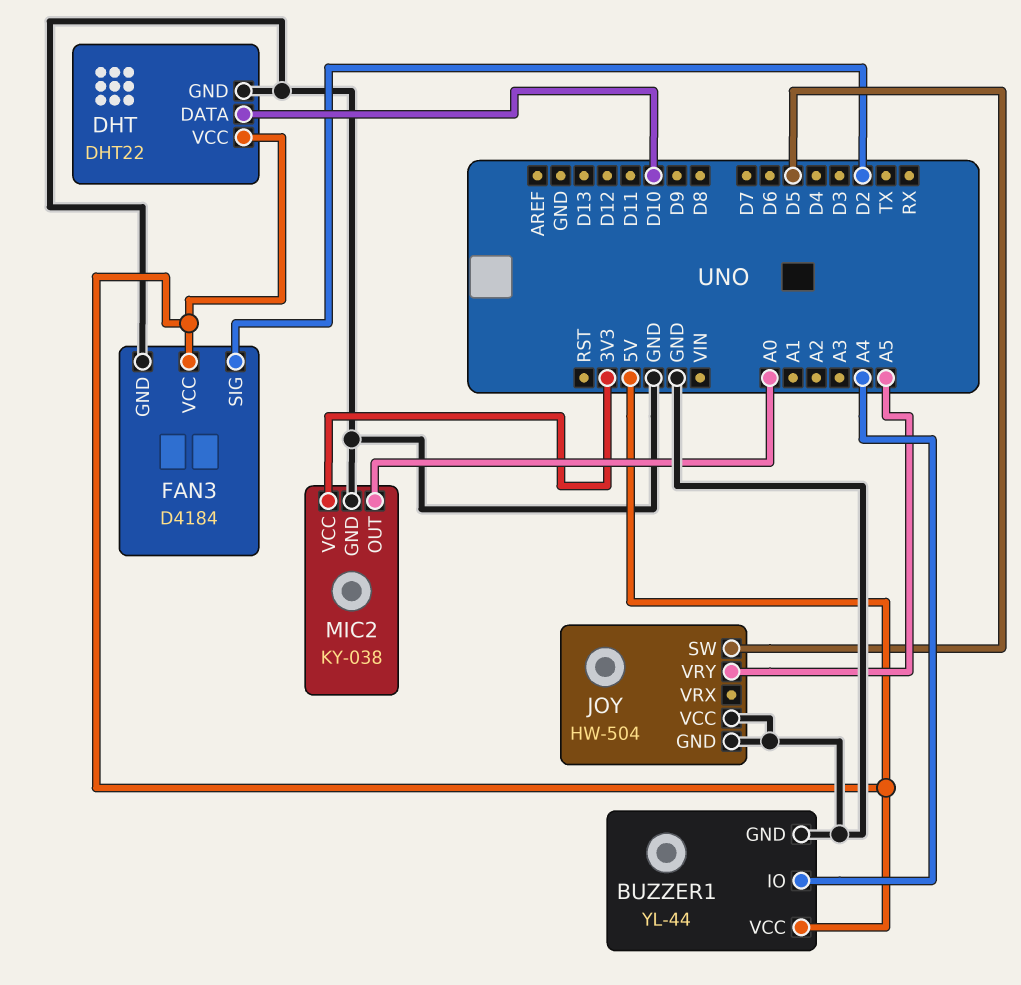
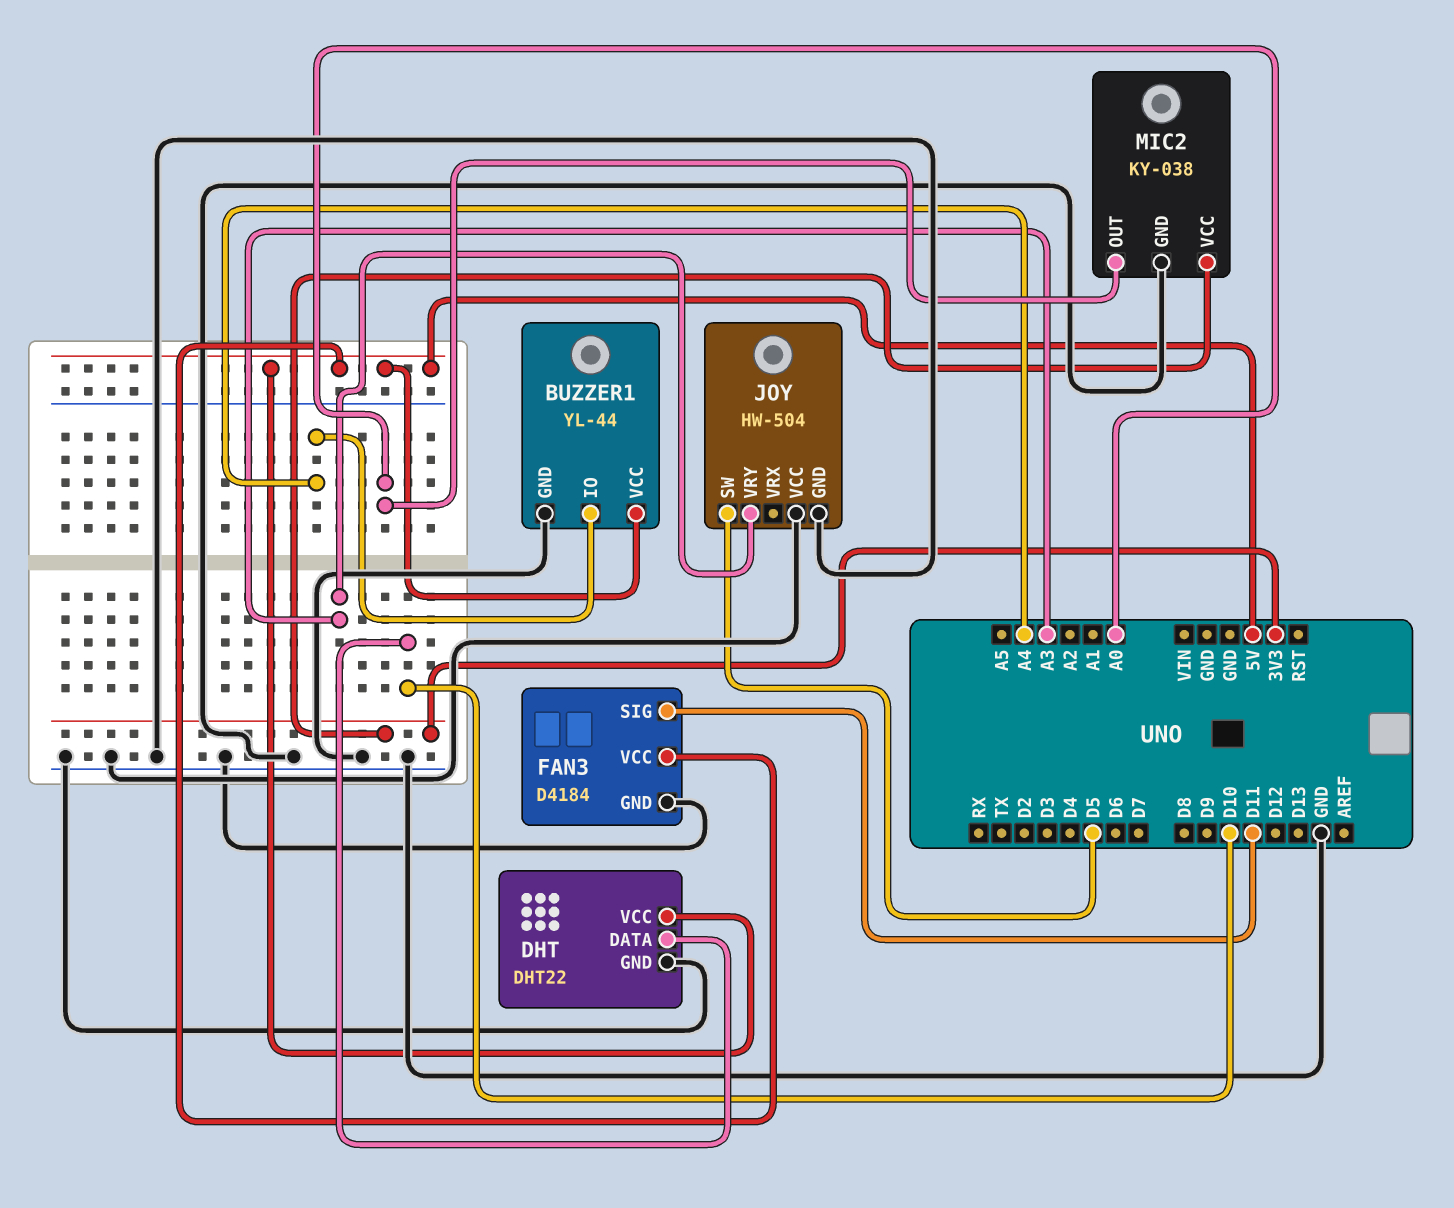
FAN3 pin SIG: D2 -> D11
JOY pin VRY: A5 -> A3

